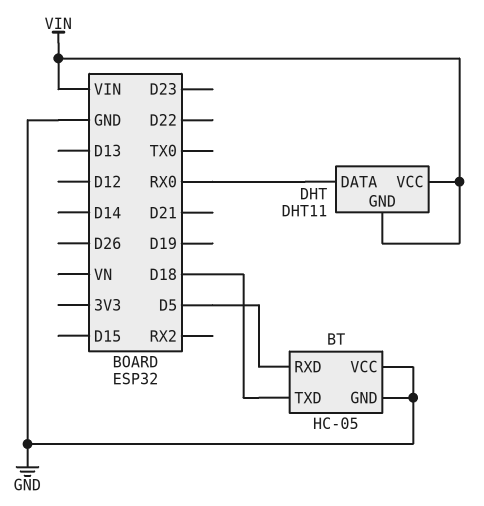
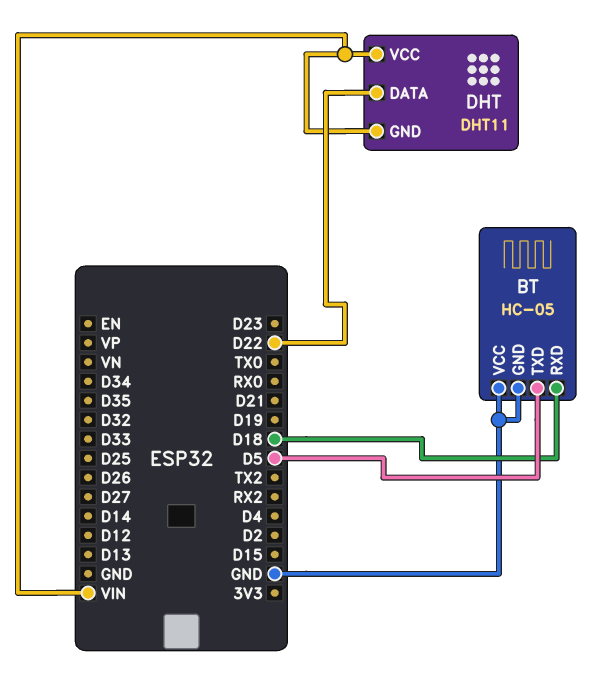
BT pin RXD: D5 -> D18
BT pin TXD: D18 -> D5
DHT pin DATA: RX0 -> D22

